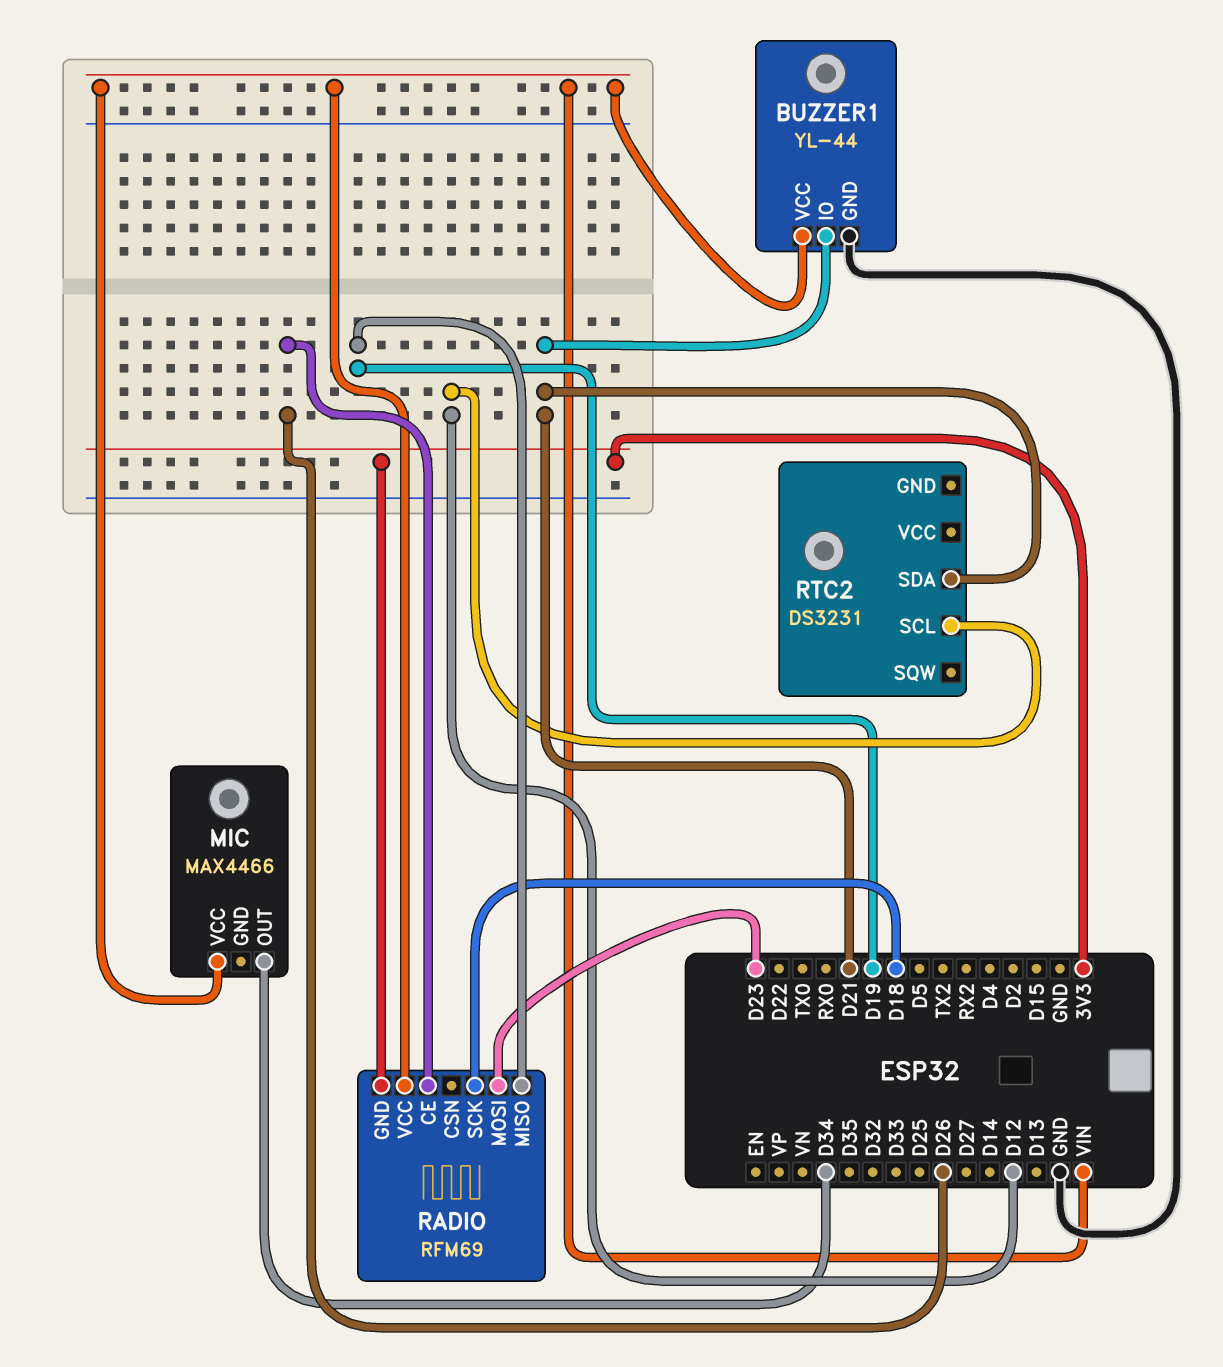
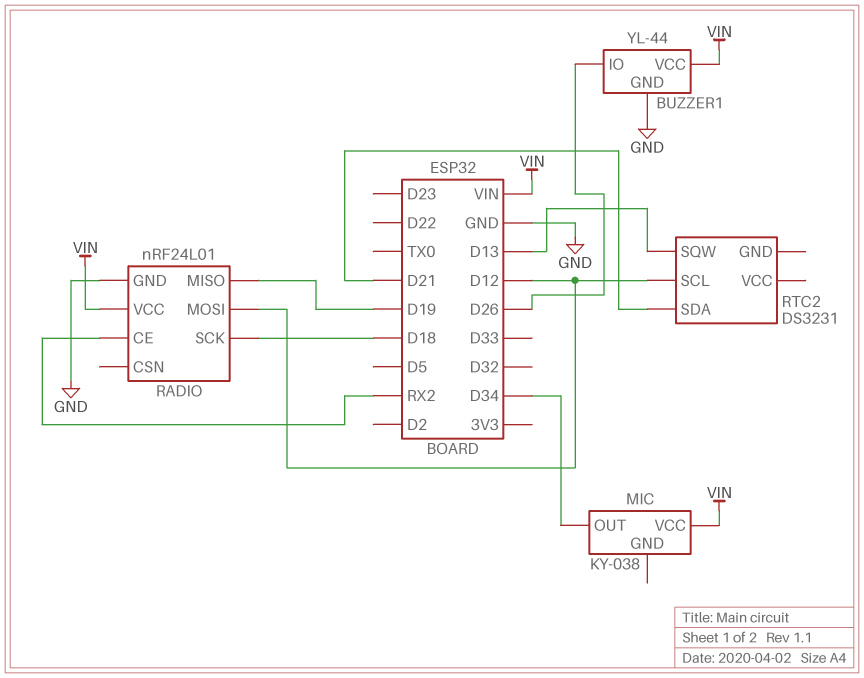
BUZZER1 pin IO: D21 -> D26
MIC: MAX4466 -> KY-038
RADIO: RFM69 -> nRF24L01
RADIO pin CE: D26 -> RX2
RADIO pin GND: 3V3 -> GND
RADIO pin MOSI: D23 -> D12
RTC2 pin SQW: none -> D13

